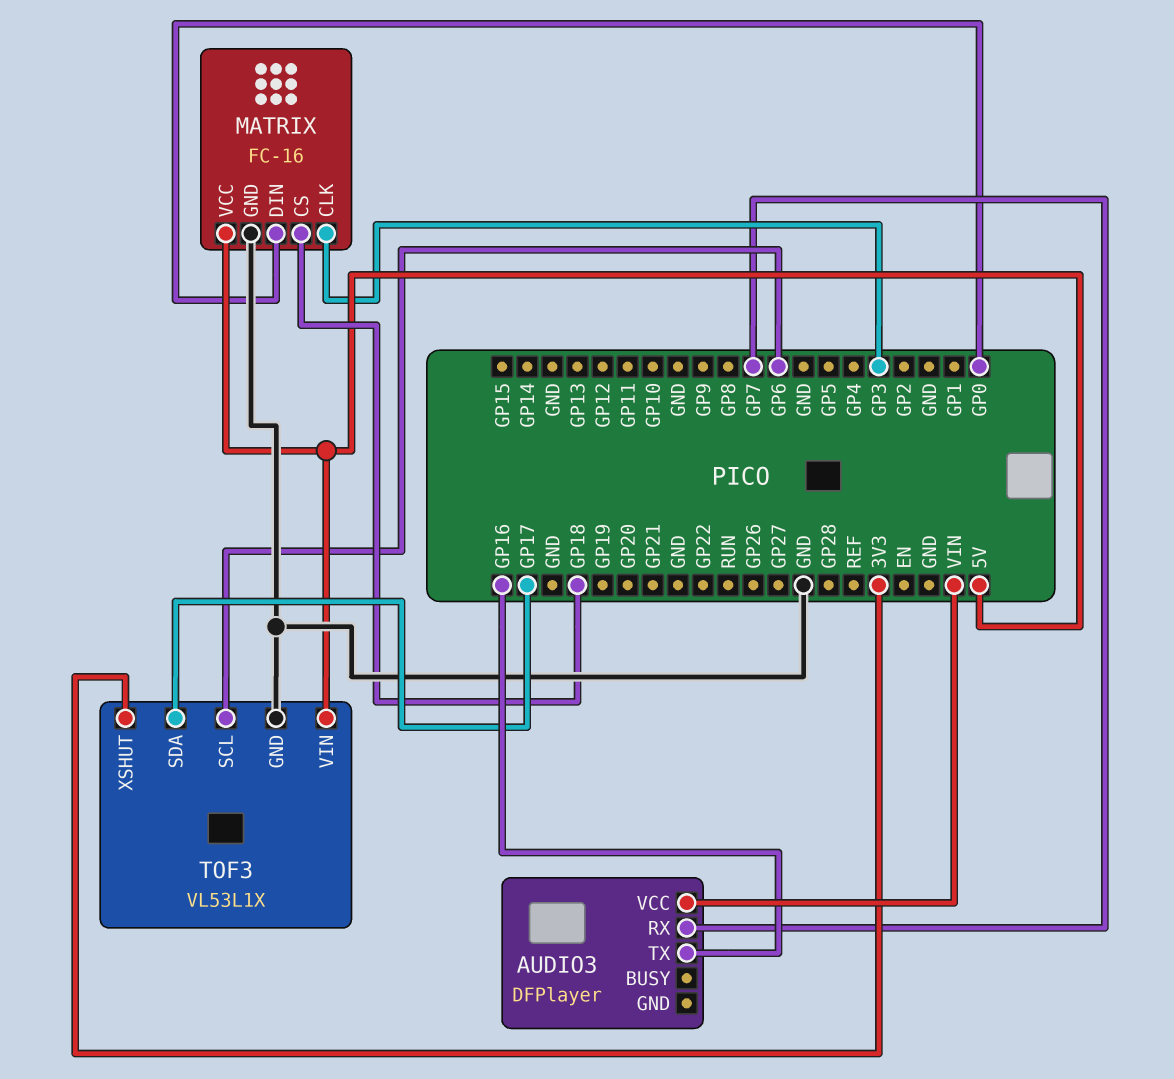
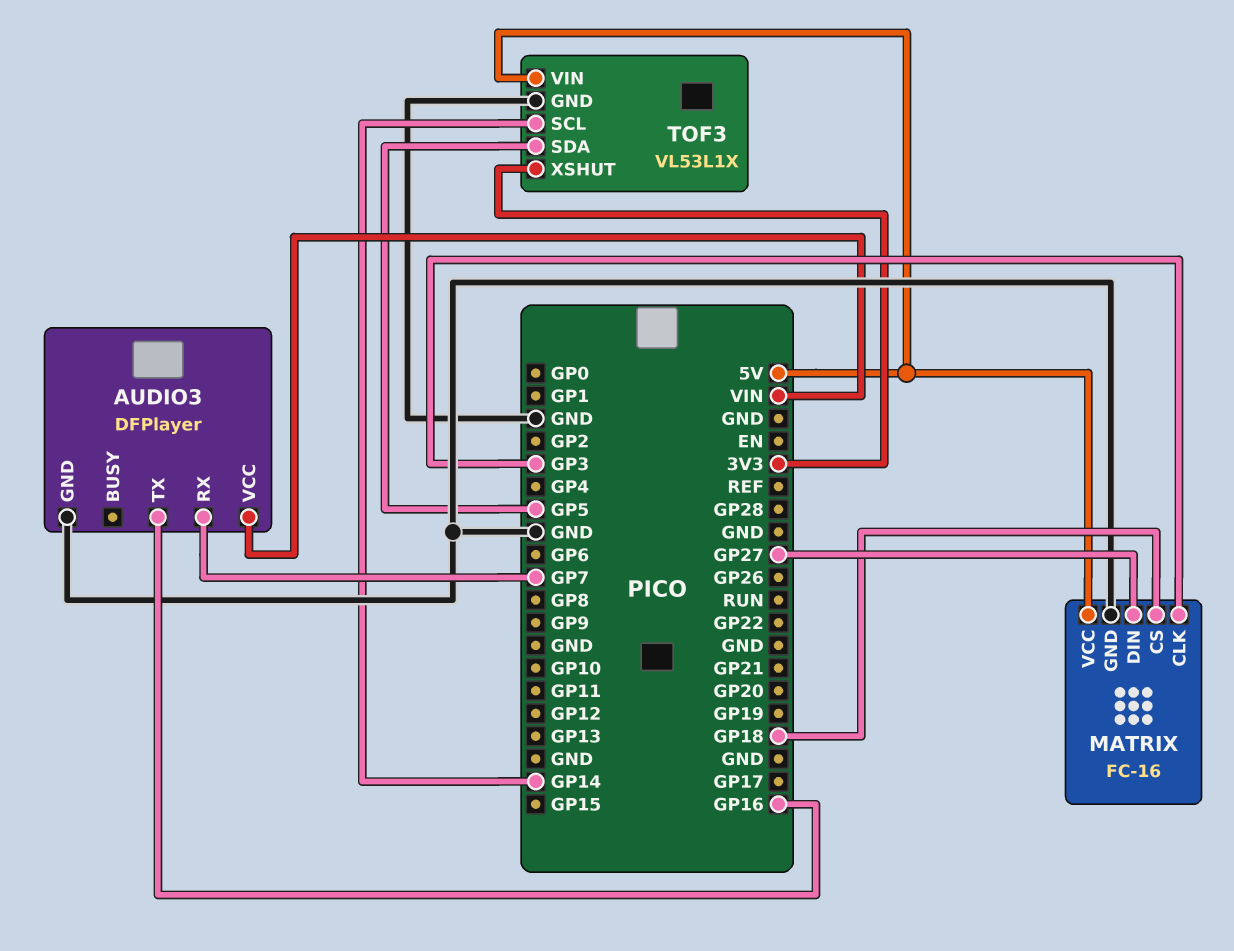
AUDIO3 pin GND: none -> GND
MATRIX pin DIN: GP0 -> GP27
TOF3 pin SCL: GP6 -> GP14
TOF3 pin SDA: GP17 -> GP5

